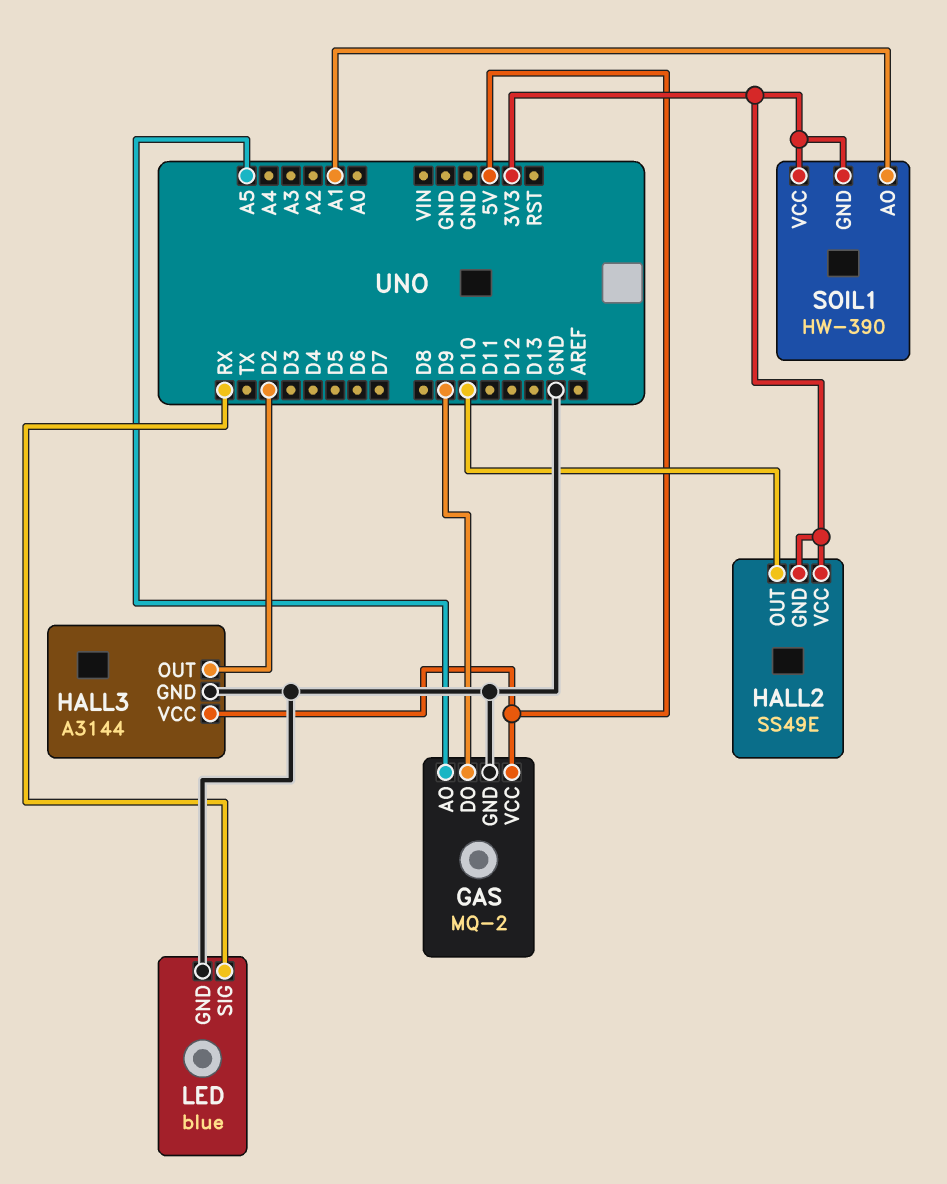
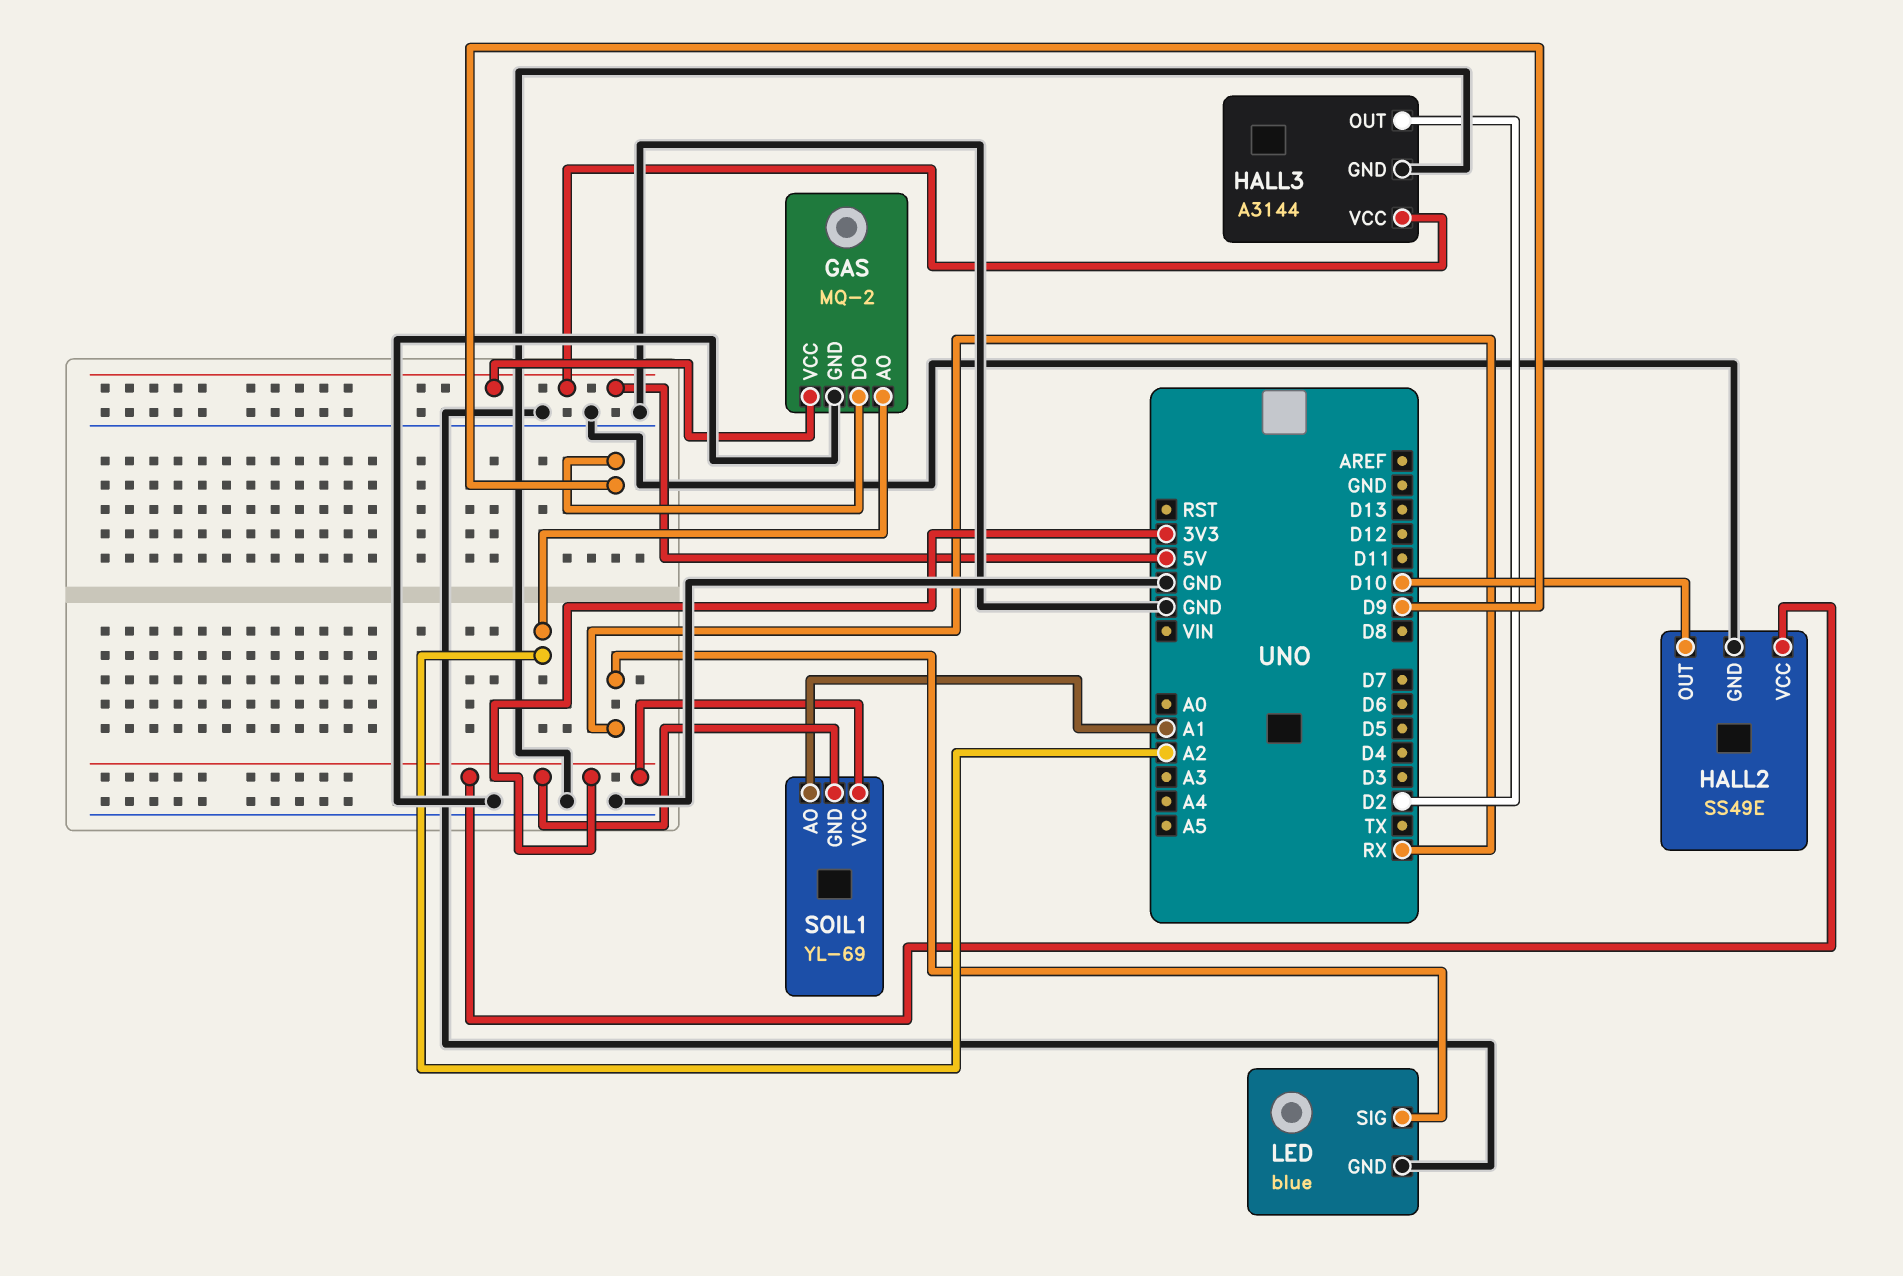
GAS pin AO: A5 -> A2
HALL2 pin GND: 3V3 -> GND
SOIL1: HW-390 -> YL-69

